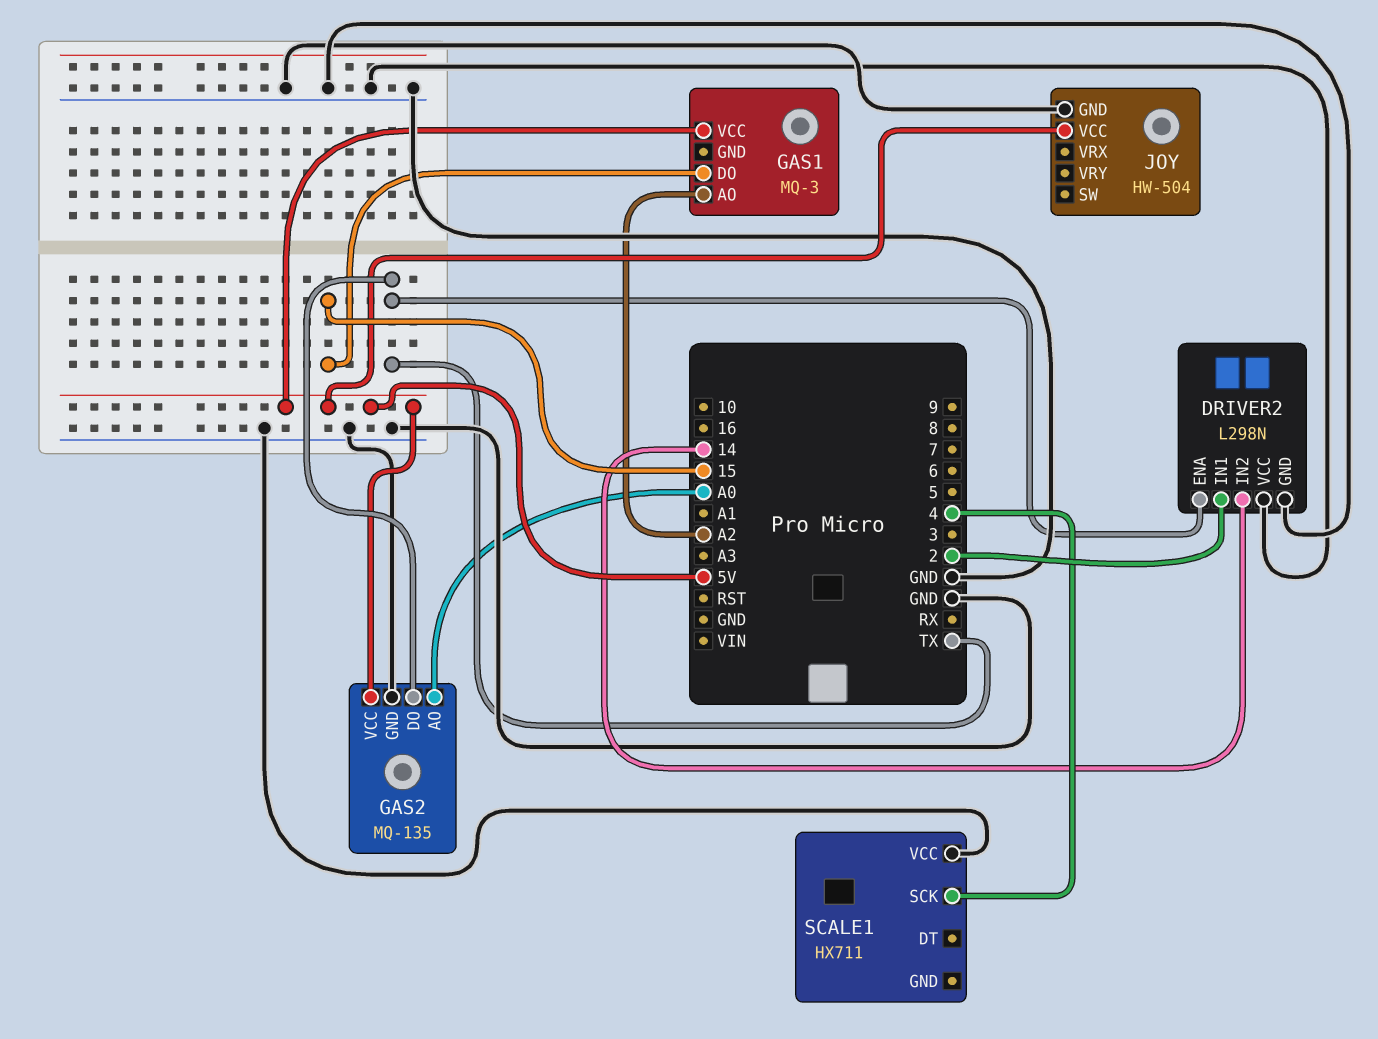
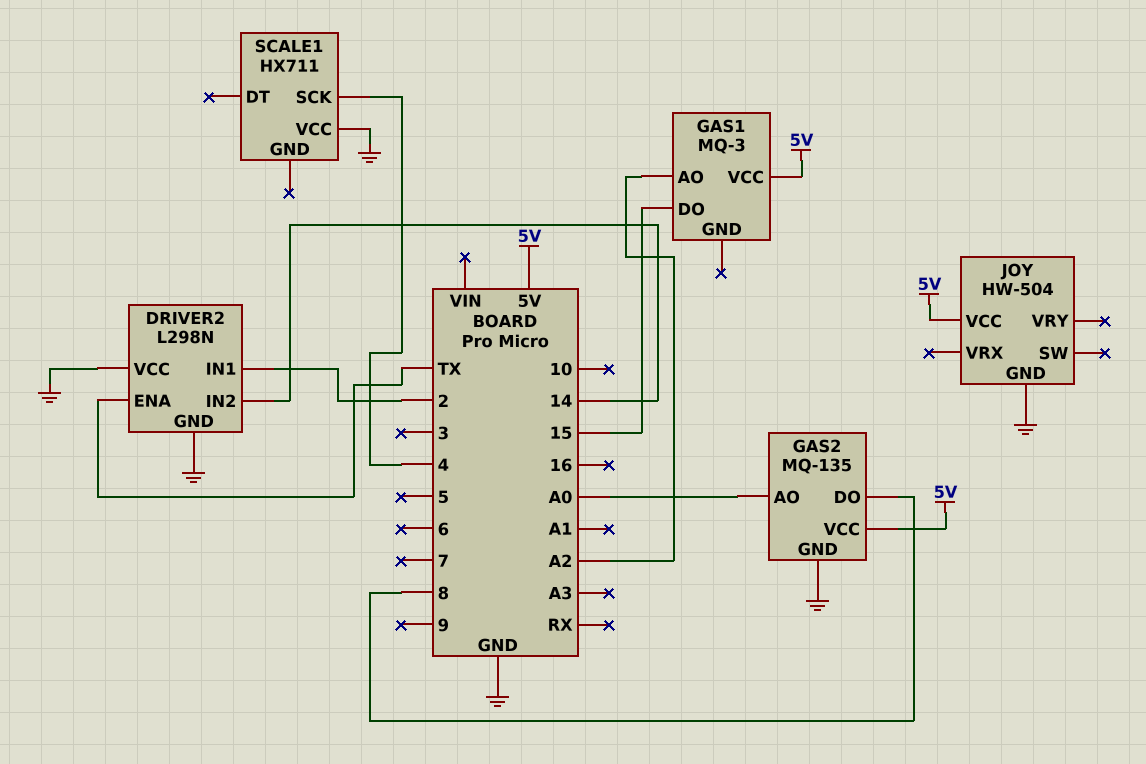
GAS2 pin DO: TX -> 8

